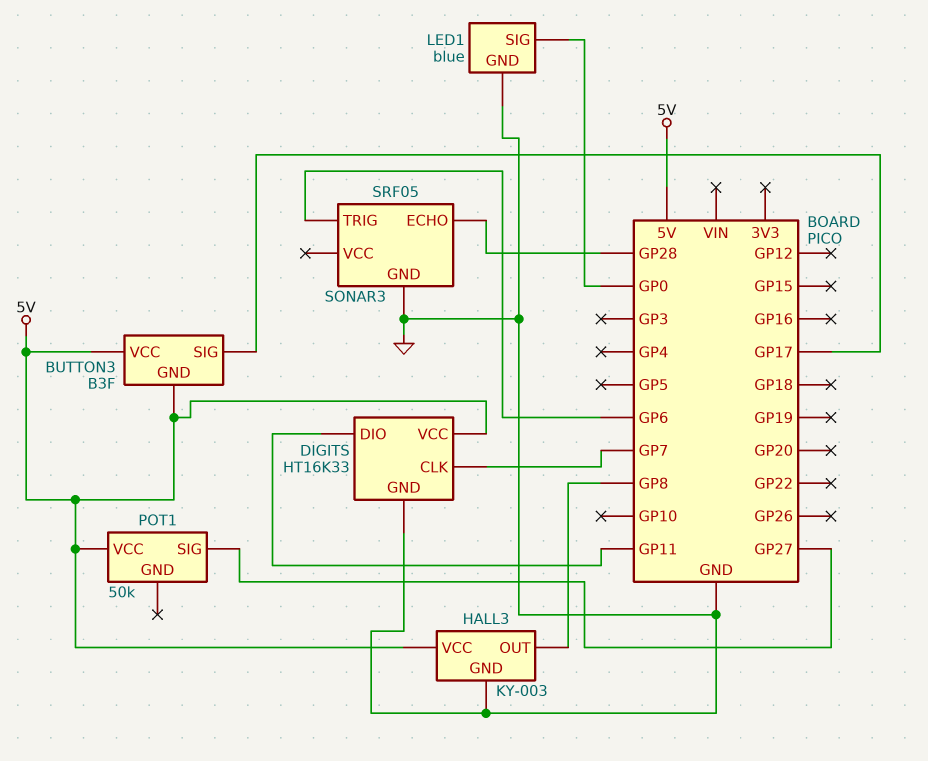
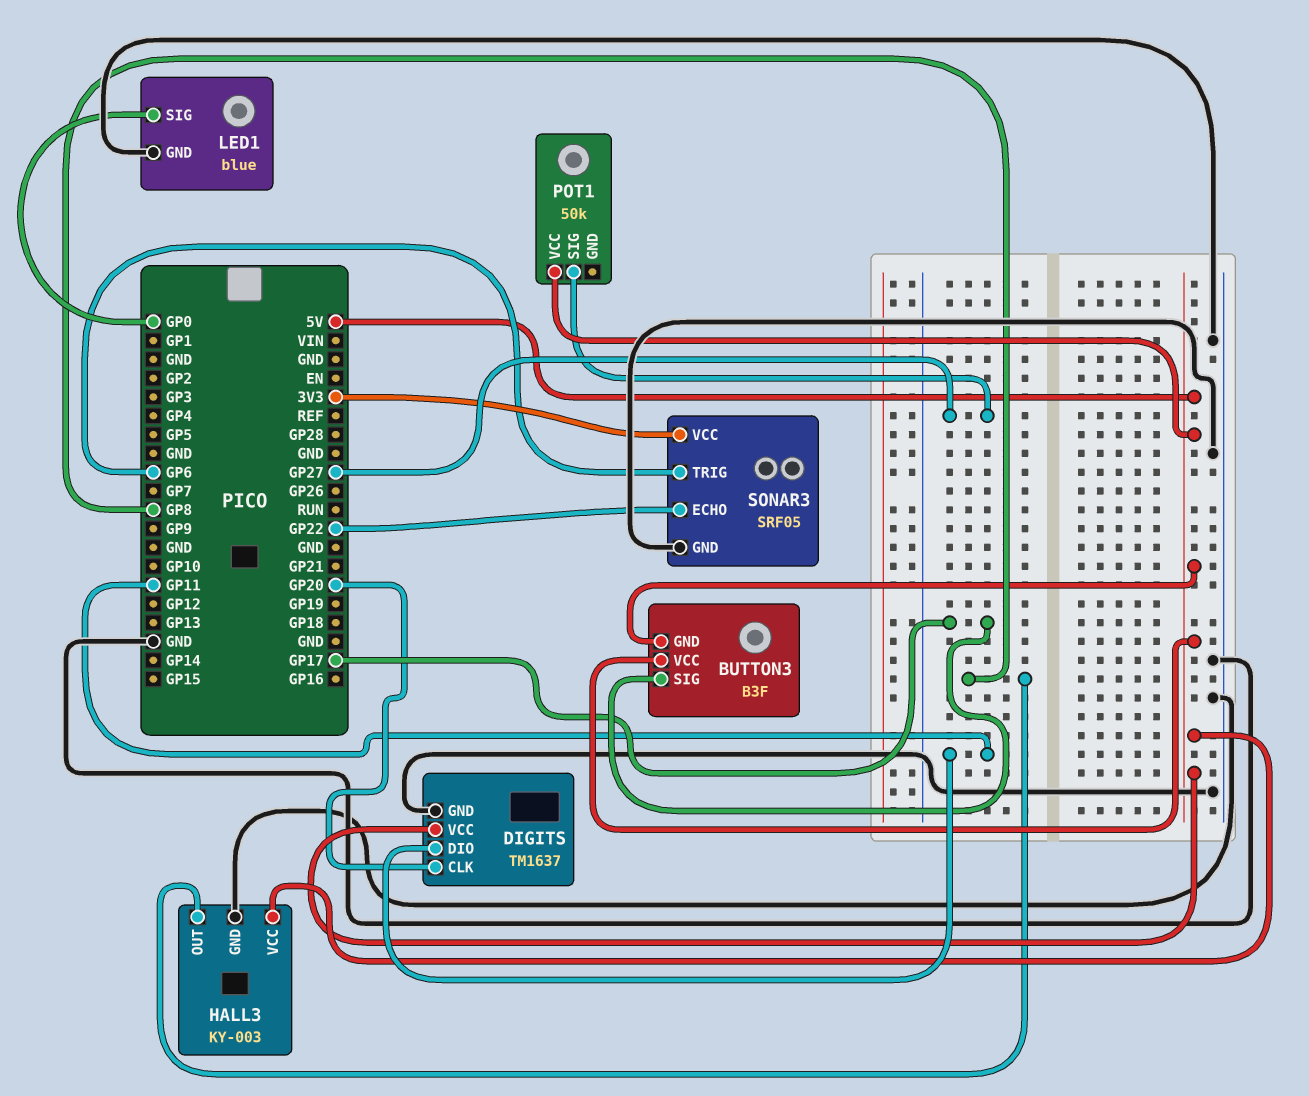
DIGITS: HT16K33 -> TM1637
DIGITS pin CLK: GP7 -> GP20
SONAR3 pin ECHO: GP28 -> GP22
SONAR3 pin VCC: none -> 3V3

